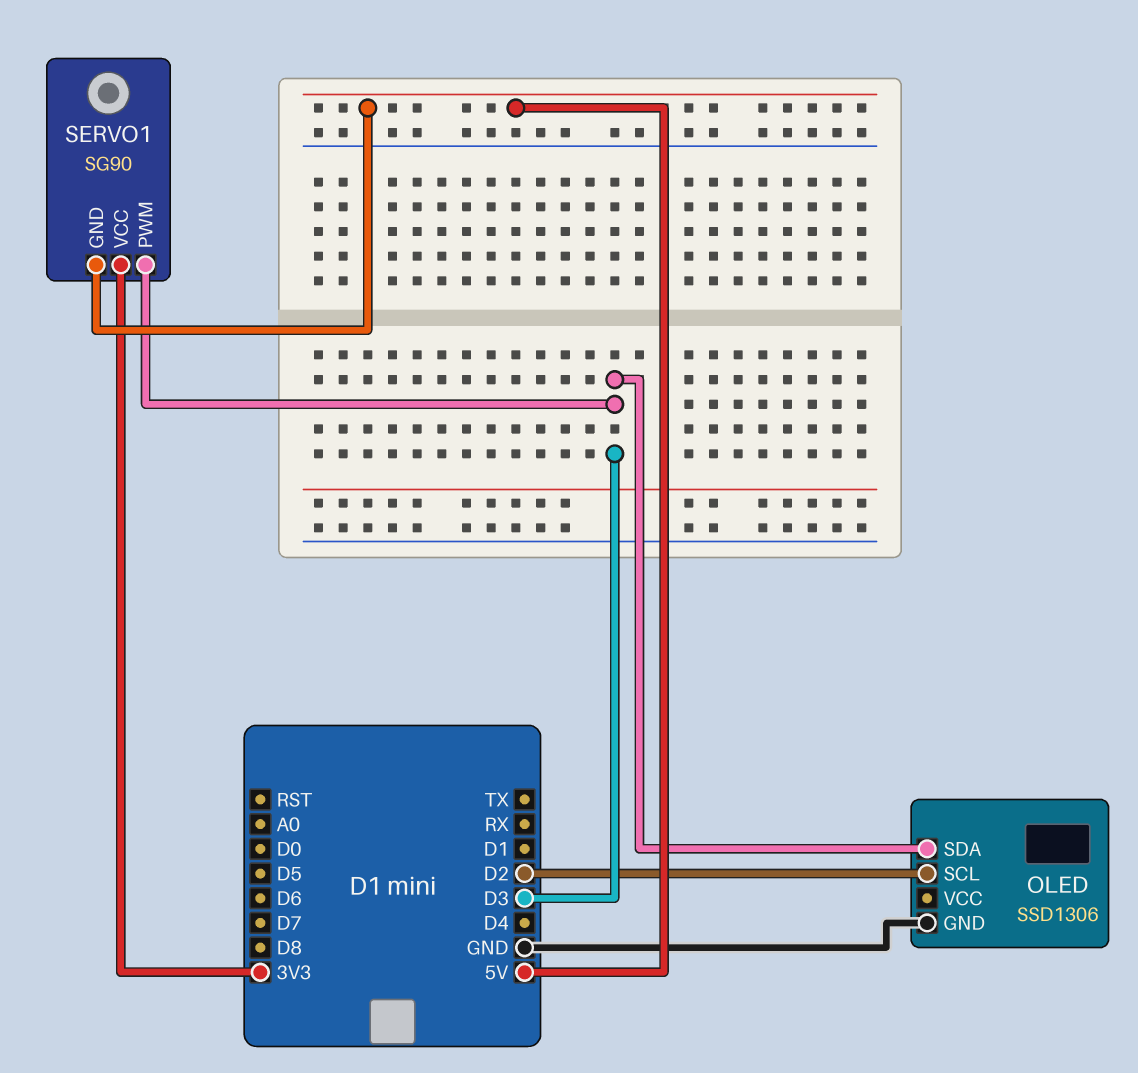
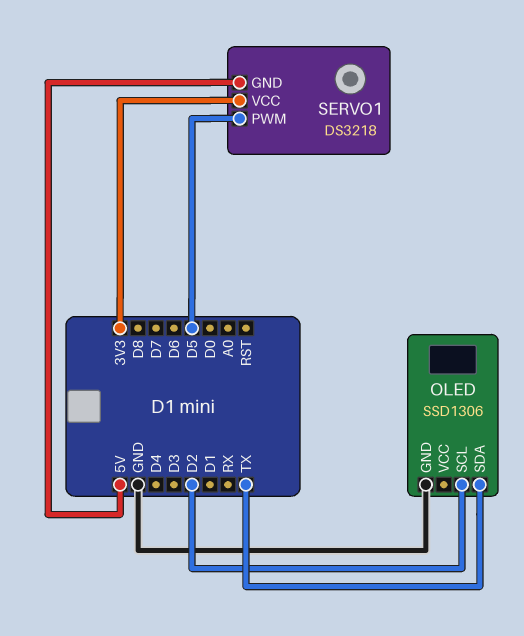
OLED pin SDA: D3 -> TX
SERVO1: SG90 -> DS3218
SERVO1 pin PWM: D3 -> D5

